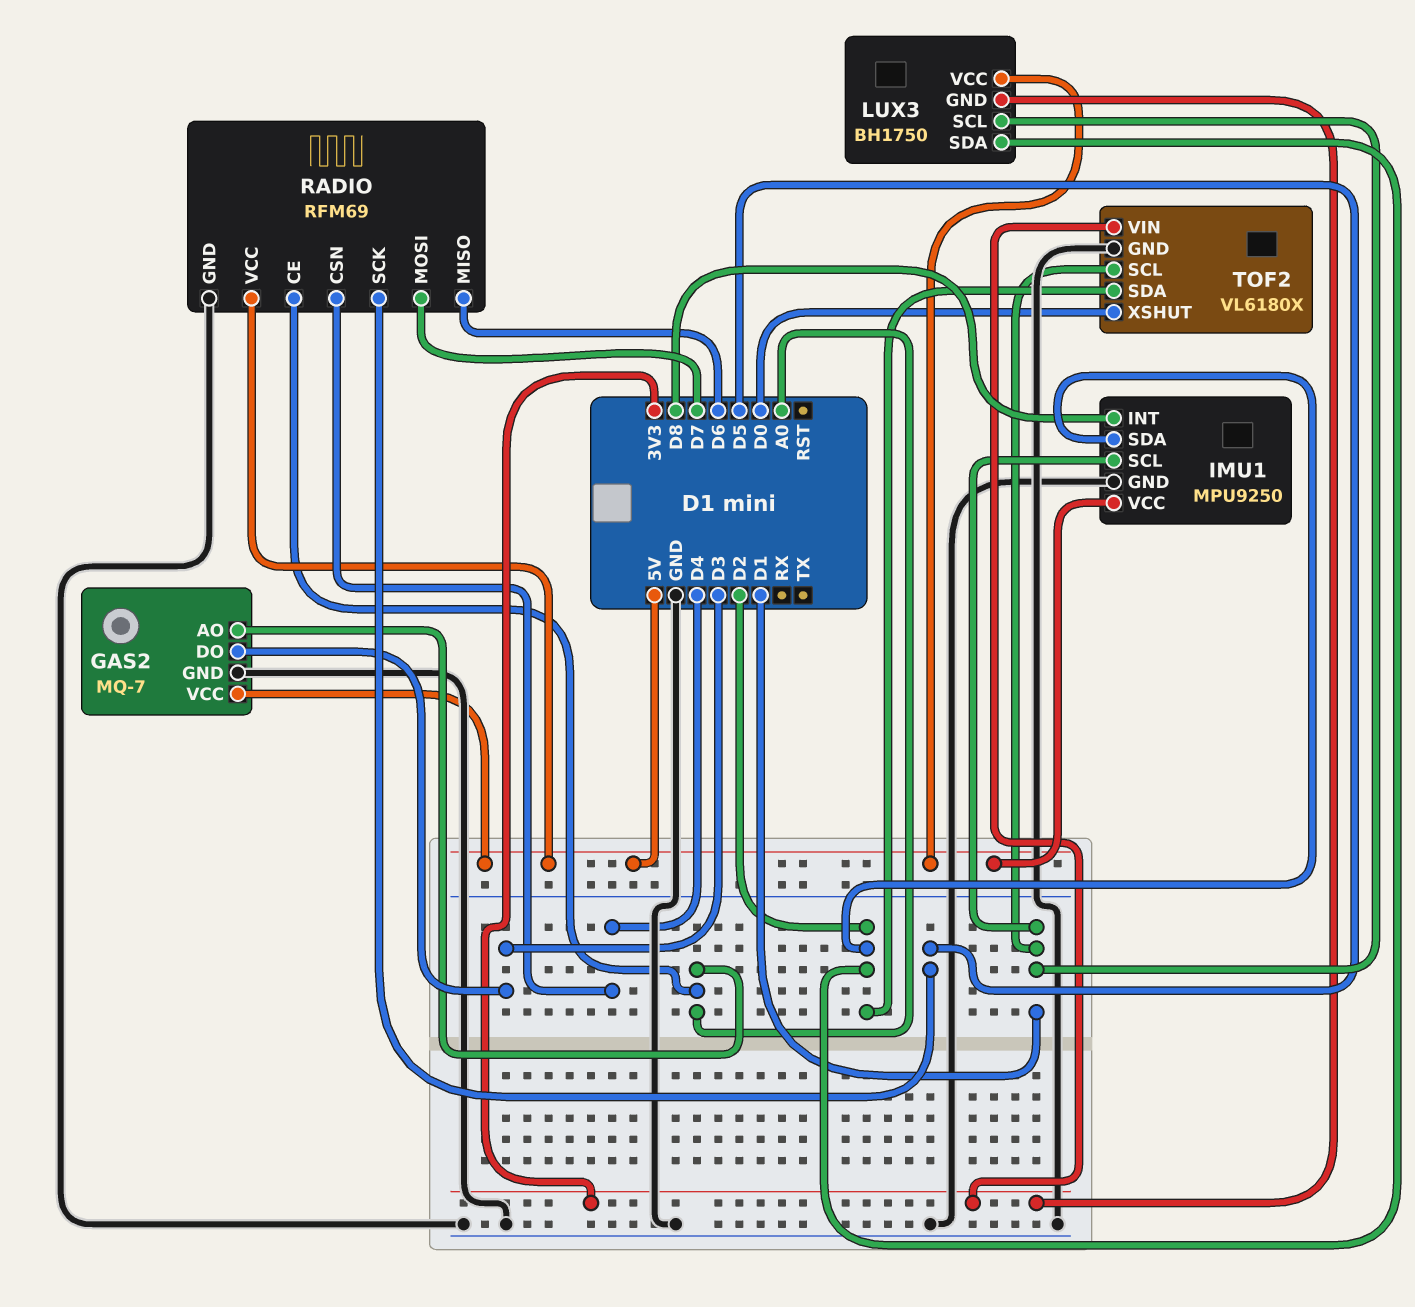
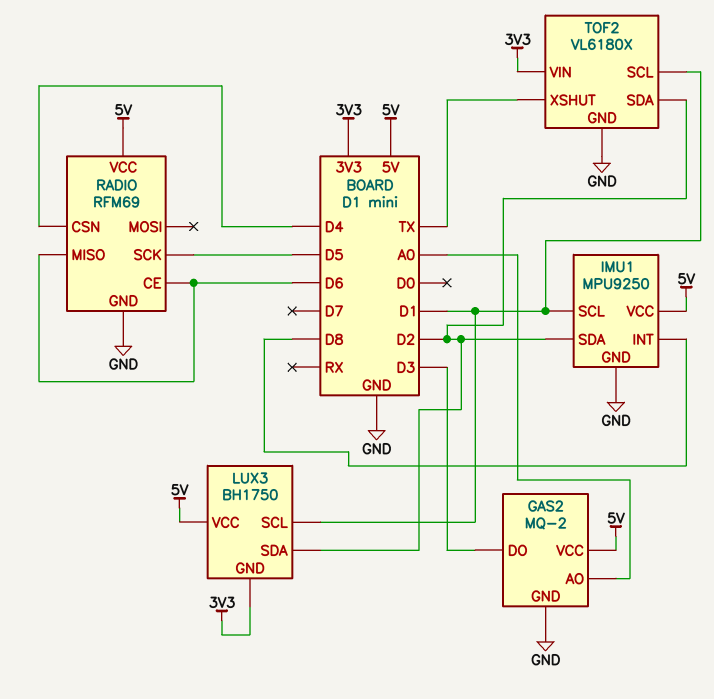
GAS2: MQ-7 -> MQ-2
RADIO pin CE: A0 -> D6
RADIO pin MOSI: D7 -> none
TOF2 pin XSHUT: D0 -> TX

